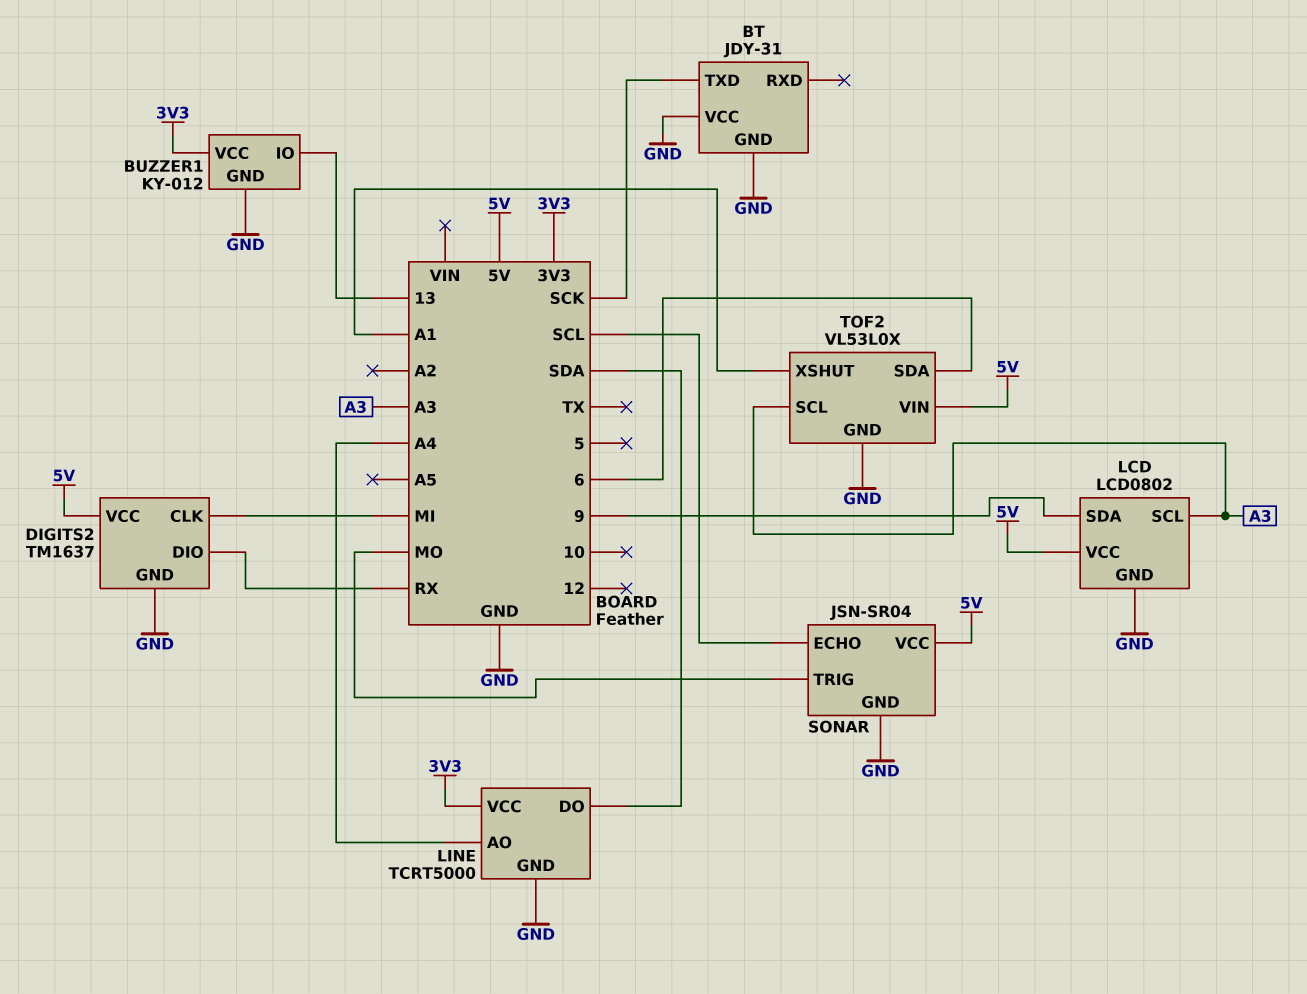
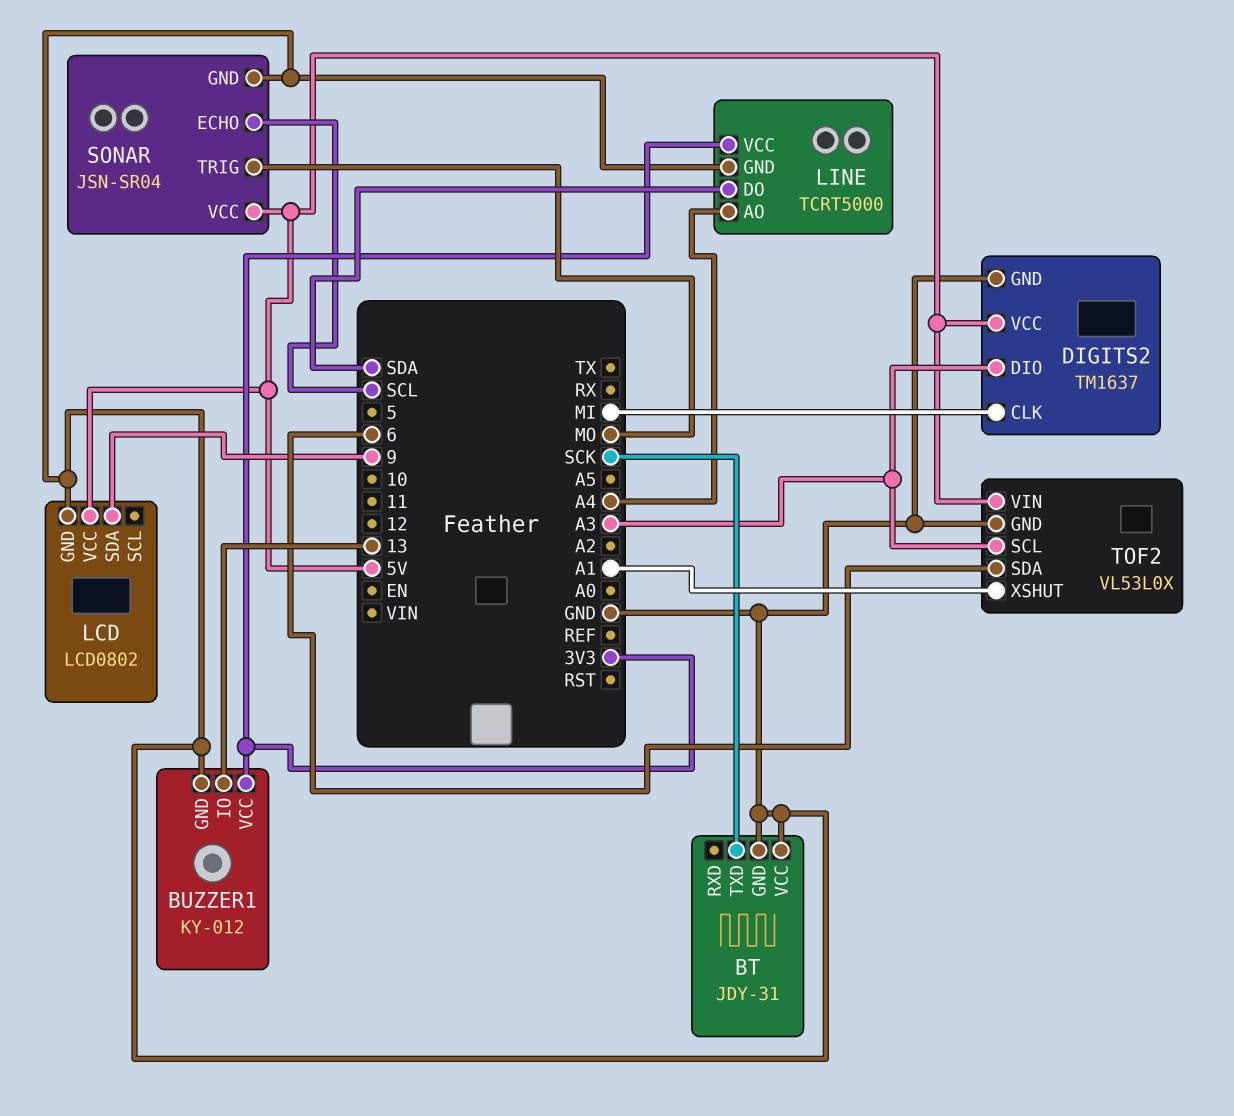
DIGITS2 pin DIO: RX -> A3
LCD pin SCL: A3 -> none

